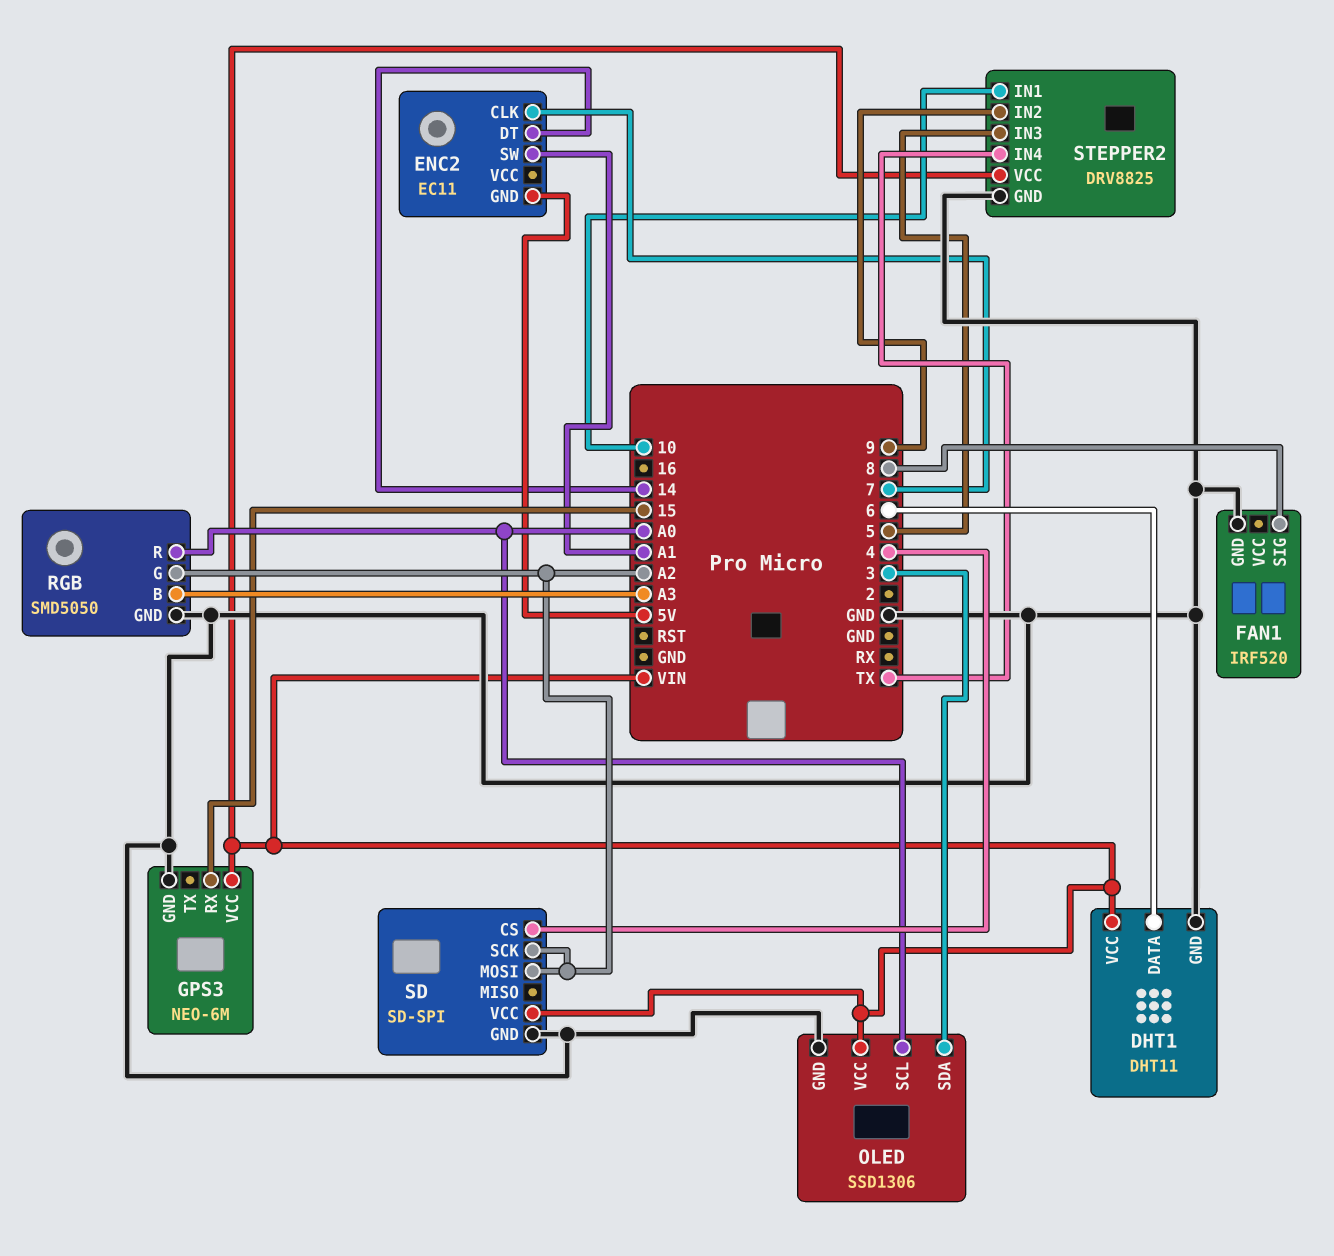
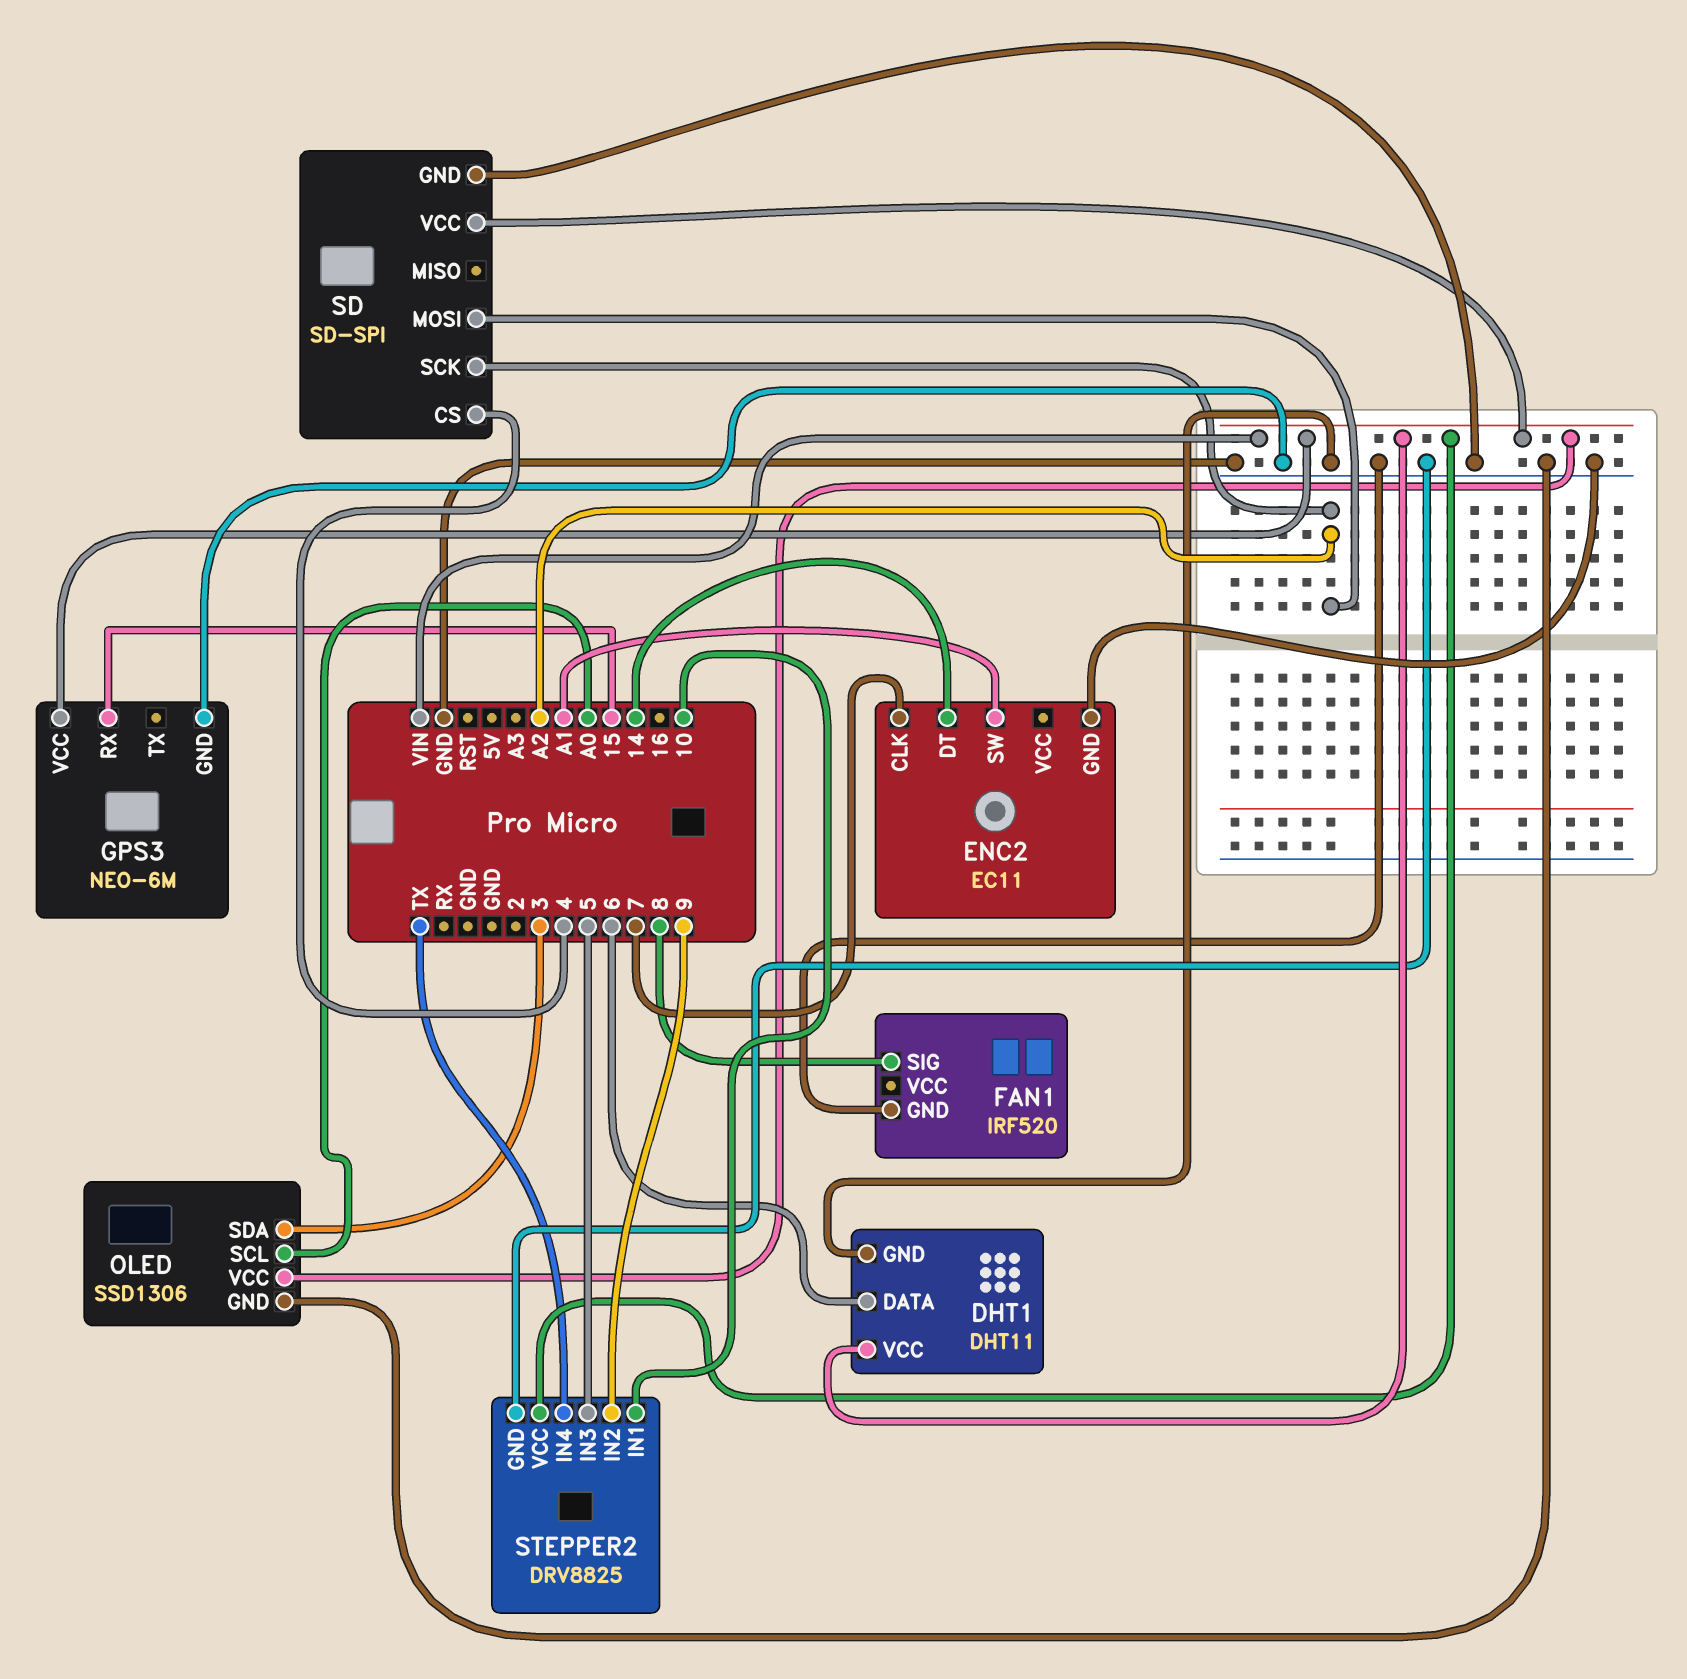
ENC2 pin GND: 5V -> GND
RGB: SMD5050 -> none
RGB pin B: A3 -> none
RGB pin G: A2 -> none
RGB pin GND: GND -> none
RGB pin R: A0 -> none

